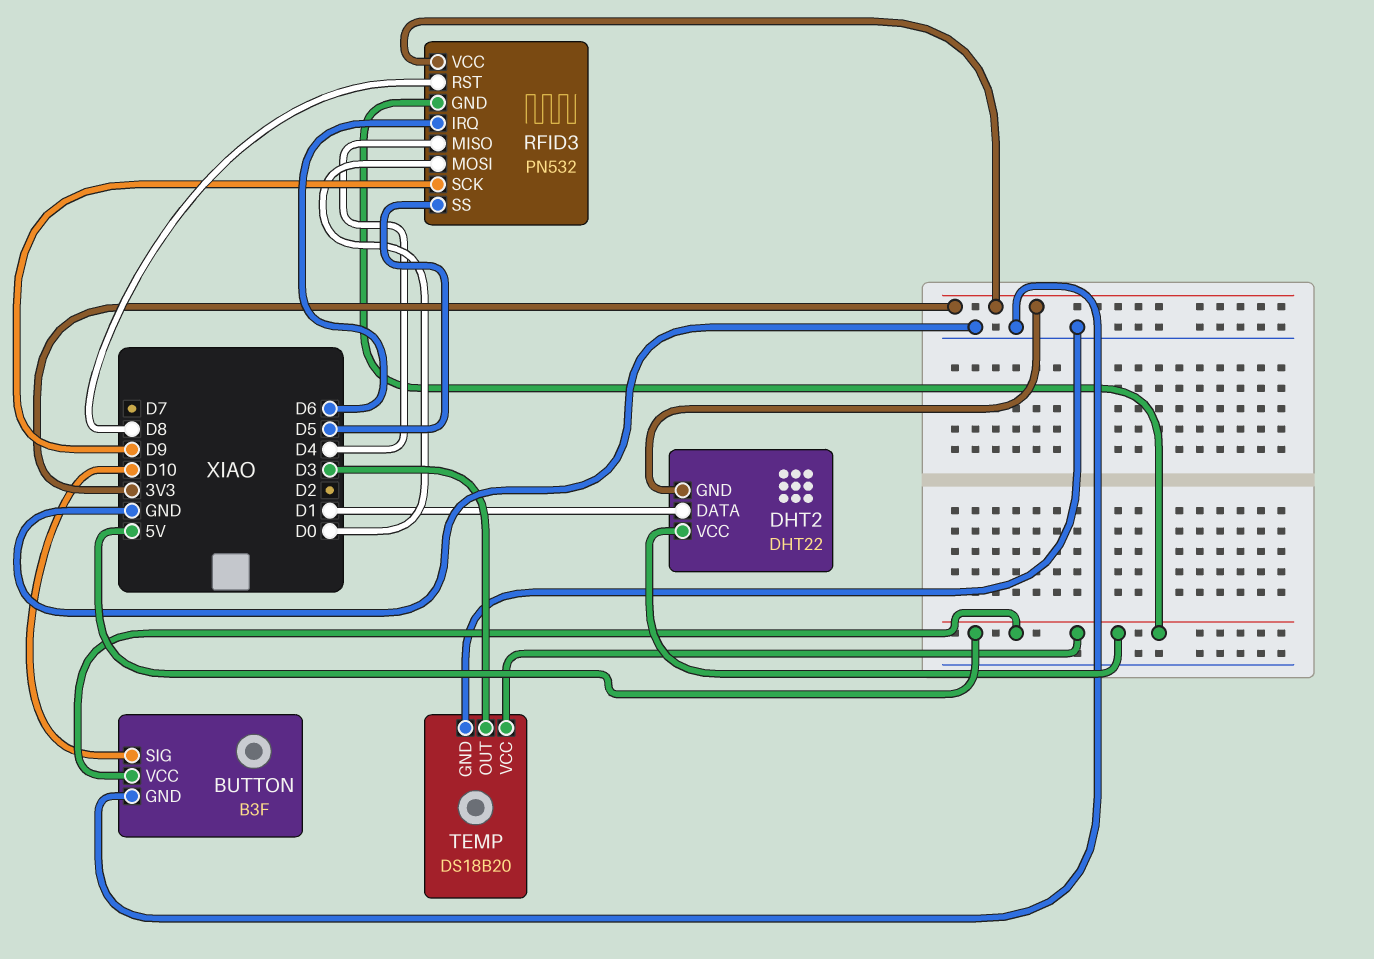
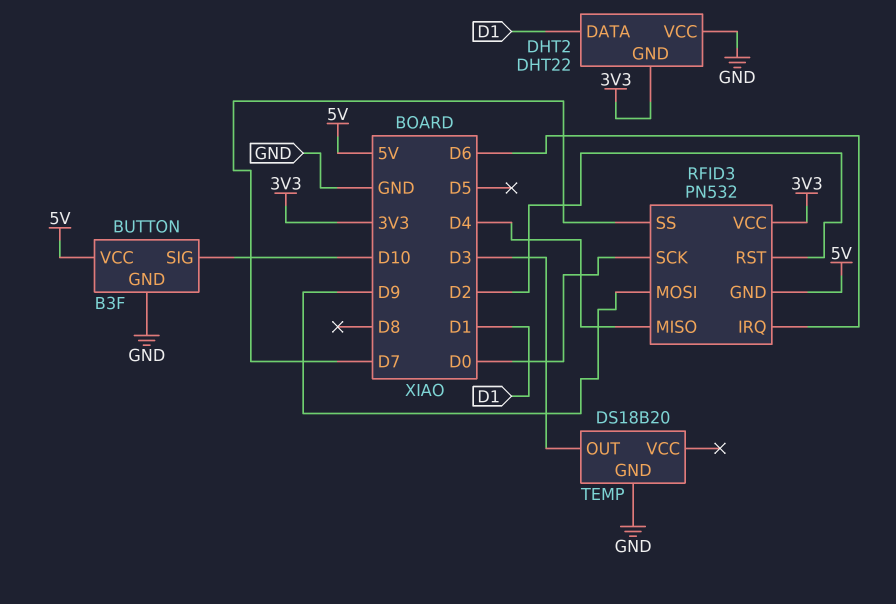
DHT2 pin VCC: 5V -> GND
RFID3 pin MOSI: D0 -> D9
RFID3 pin RST: D8 -> D2
RFID3 pin SCK: D9 -> D0
RFID3 pin SS: D5 -> D7
TEMP pin VCC: 5V -> none

